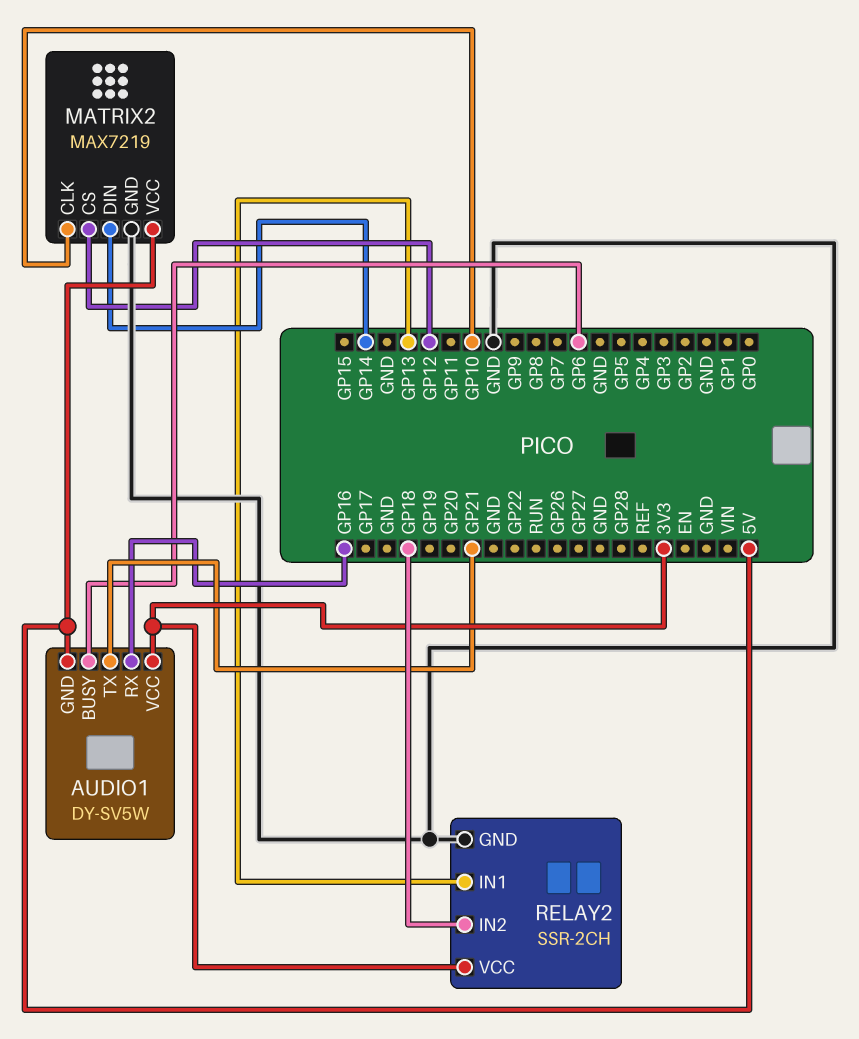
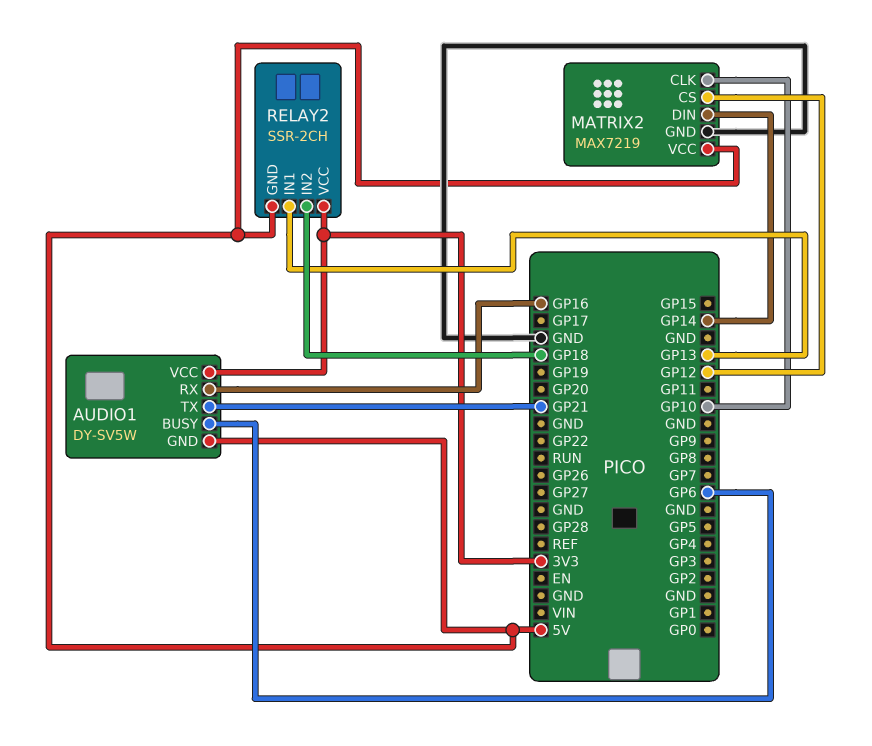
RELAY2 pin GND: GND -> 5V

